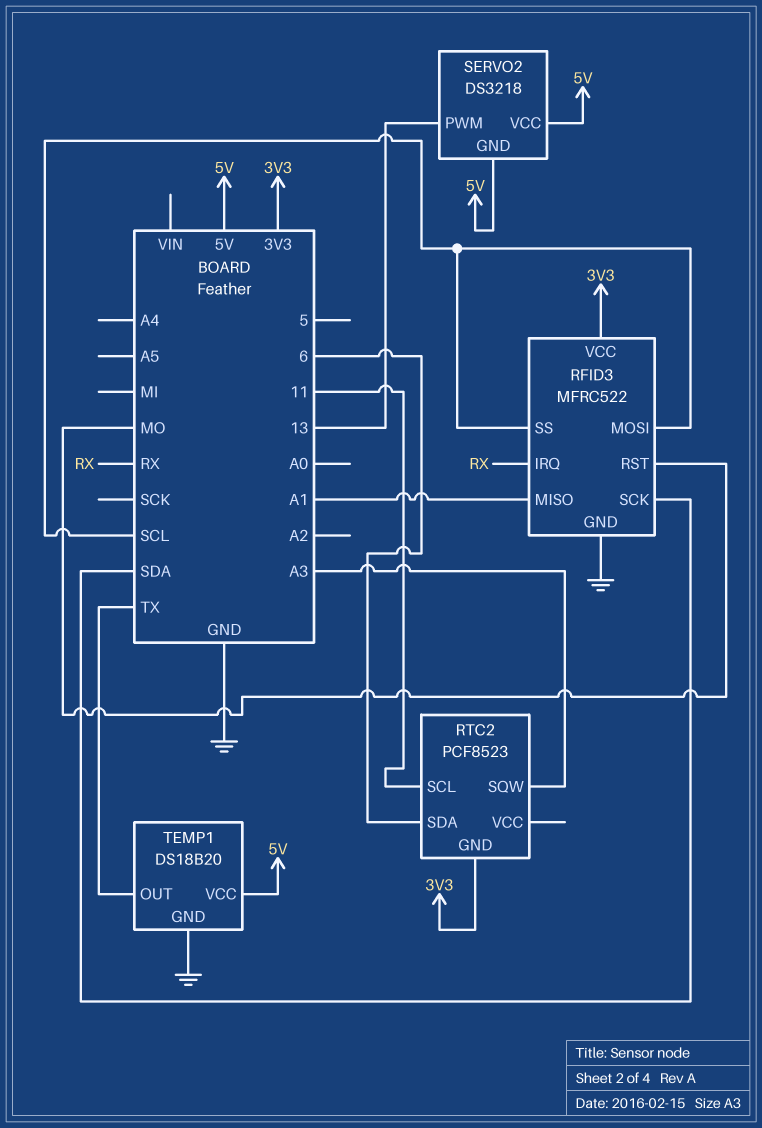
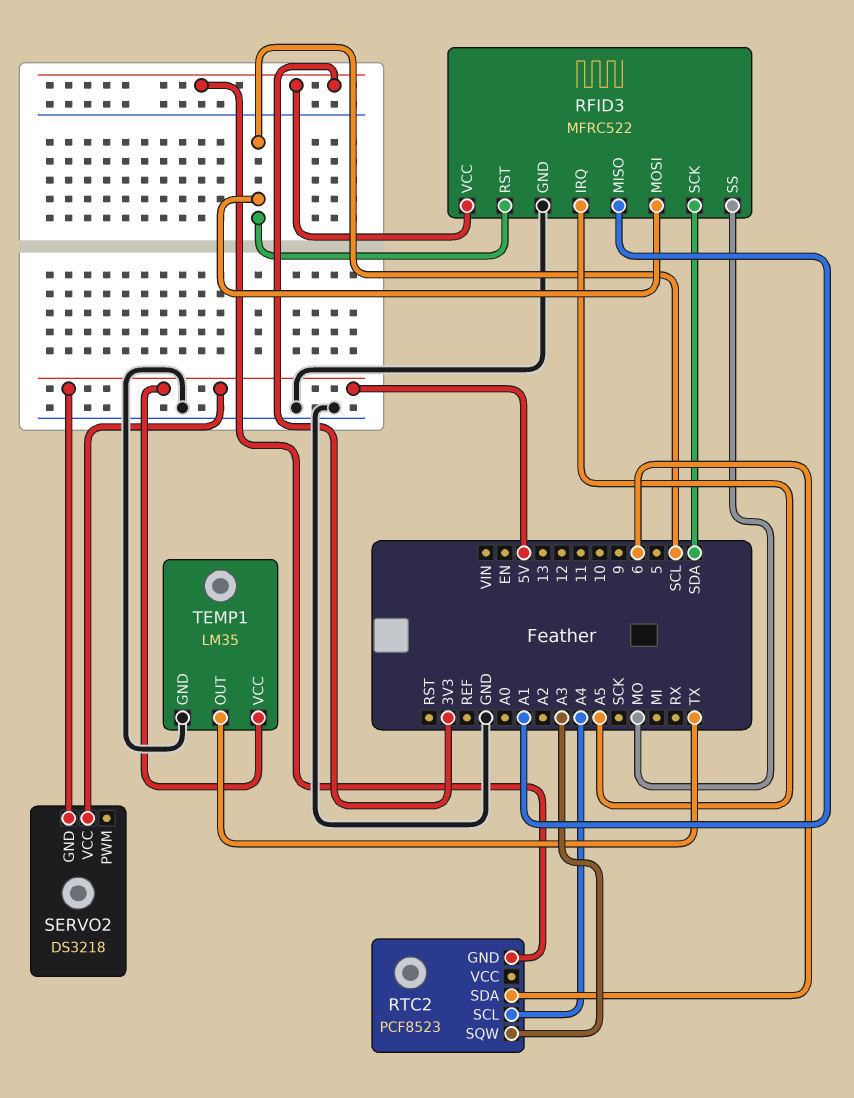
RFID3 pin IRQ: RX -> A5
RFID3 pin RST: MO -> SCL
RFID3 pin SS: SCL -> MO
RTC2 pin SCL: 11 -> A4
SERVO2 pin PWM: 13 -> none
TEMP1: DS18B20 -> LM35

